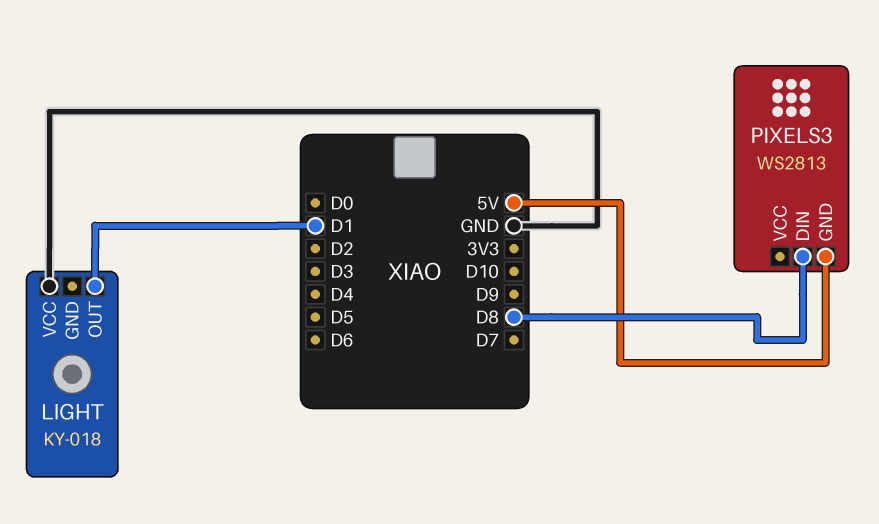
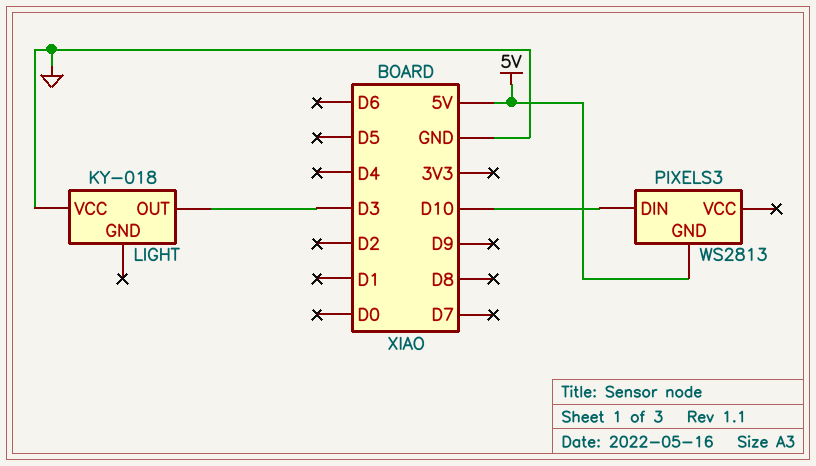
LIGHT pin OUT: D1 -> D3
PIXELS3 pin DIN: D8 -> D10

